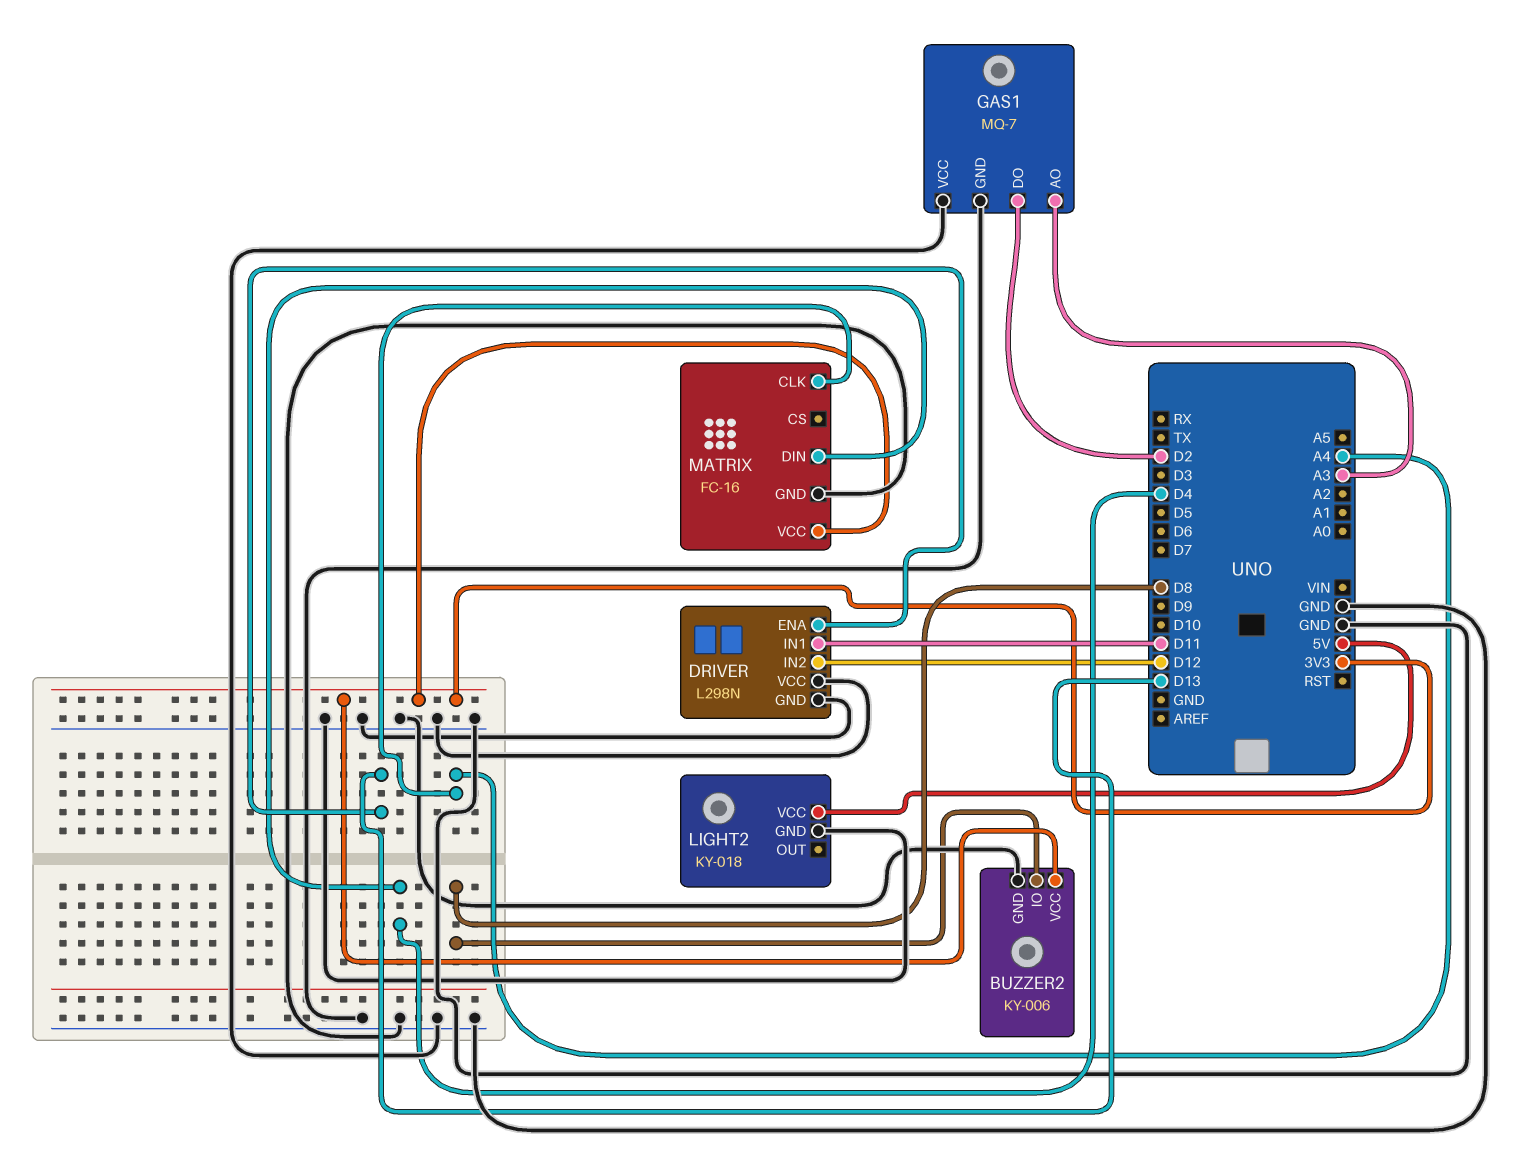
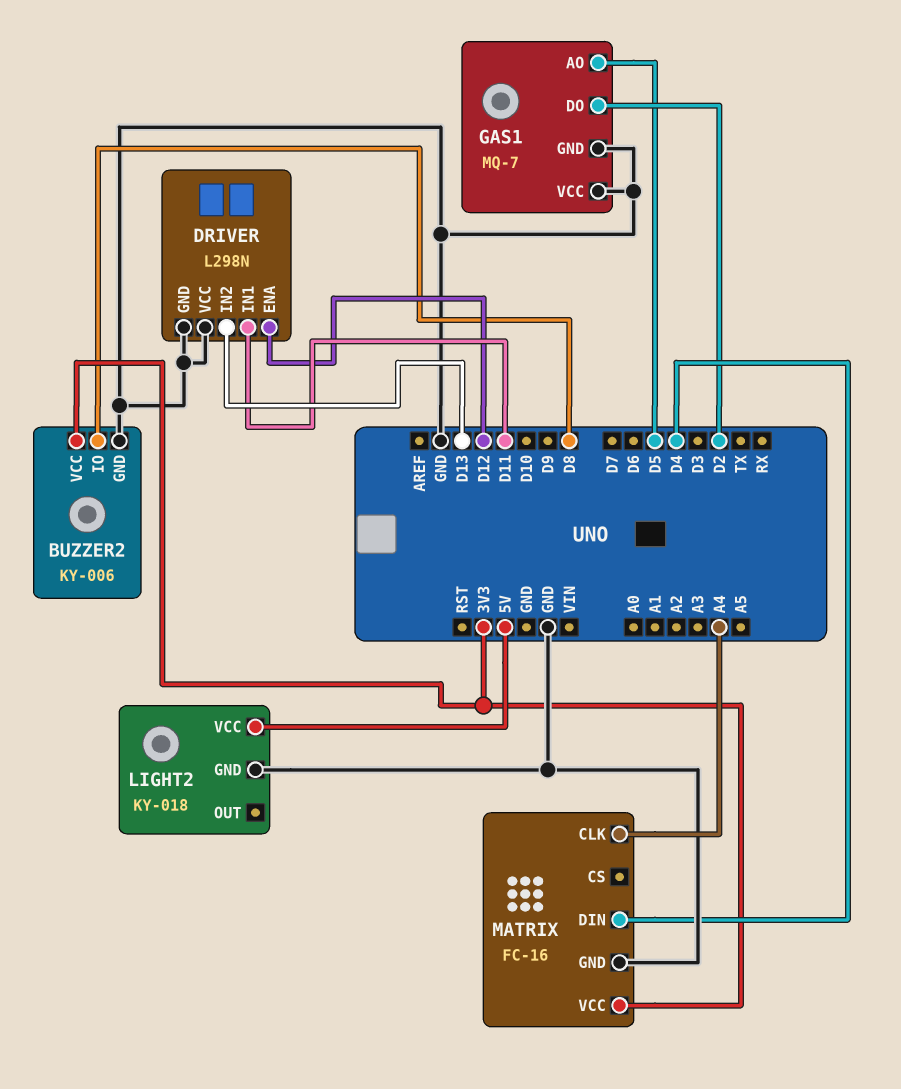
DRIVER pin ENA: D13 -> D12
DRIVER pin IN2: D12 -> D13
GAS1 pin AO: A3 -> D5

